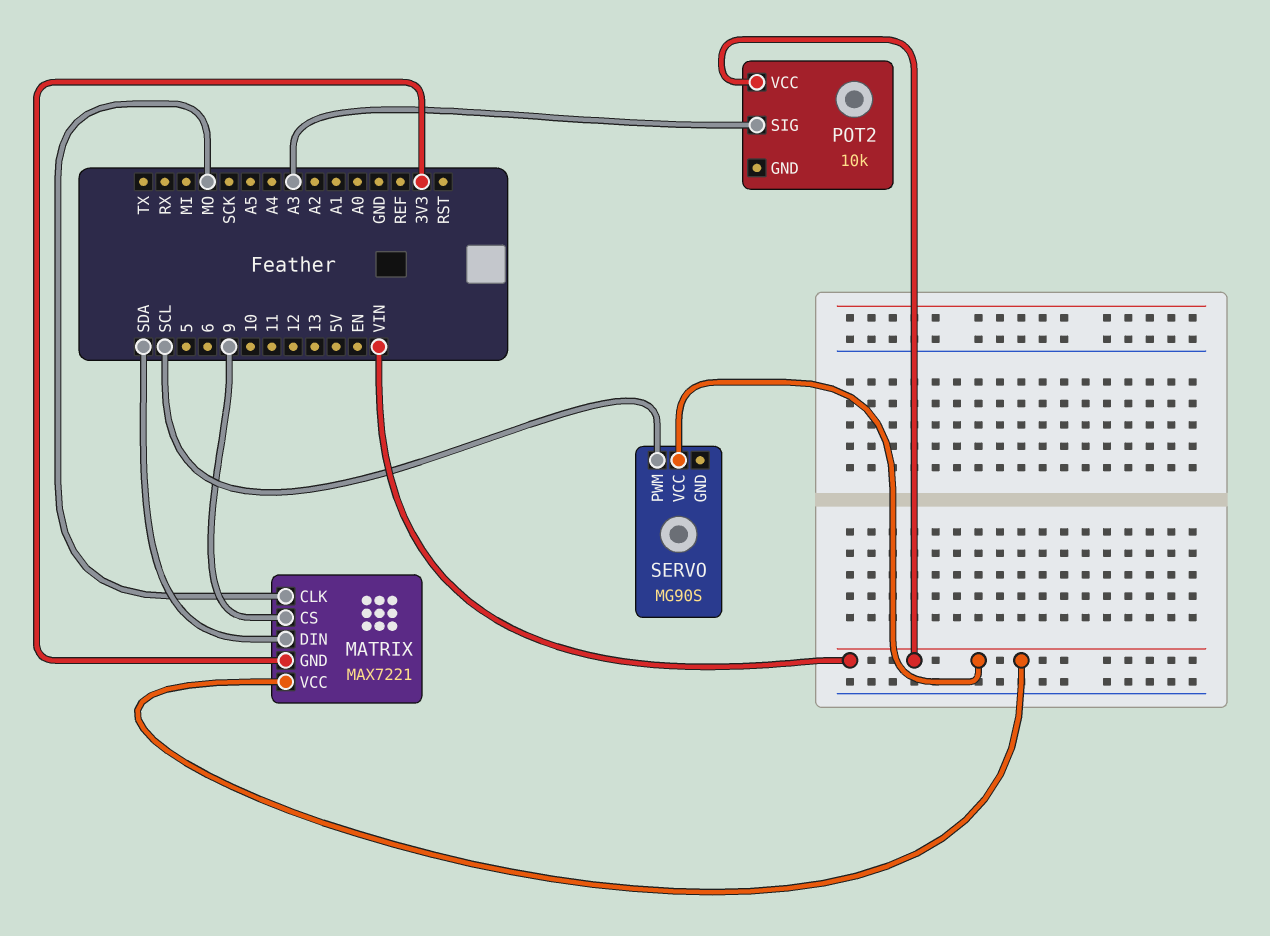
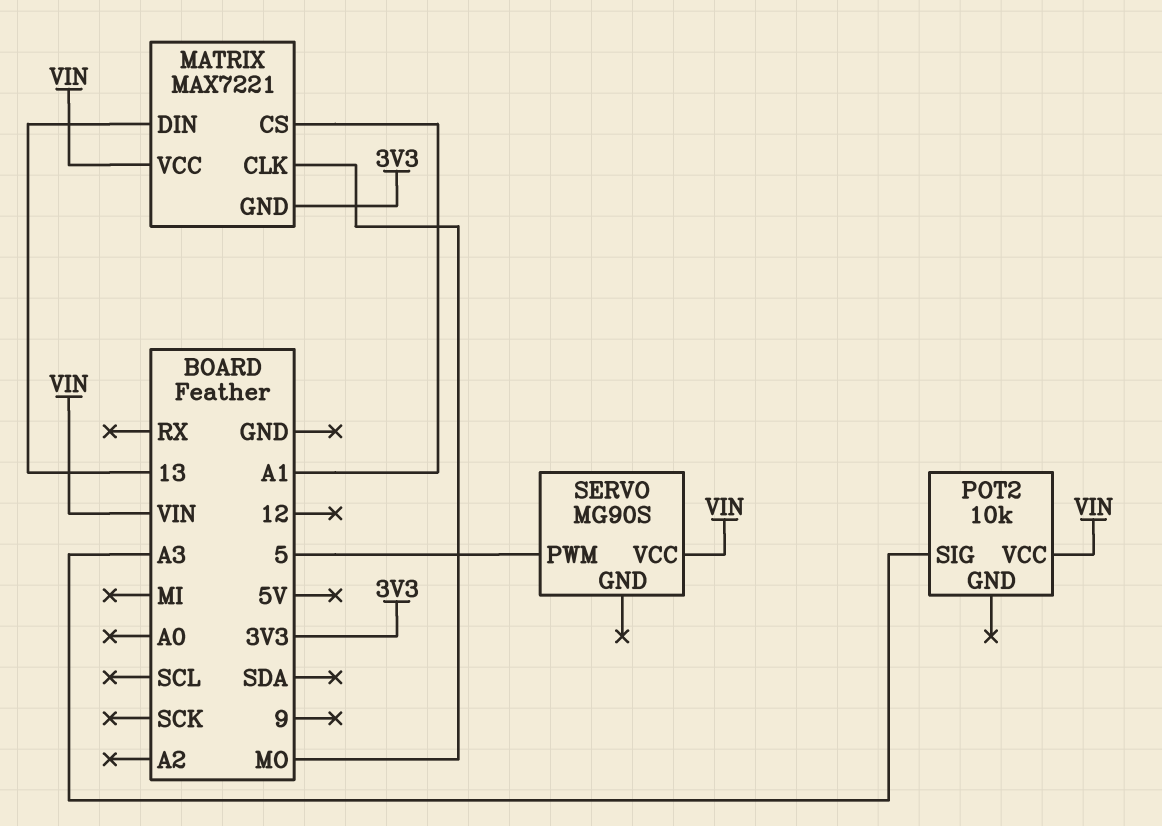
MATRIX pin CS: 9 -> A1
MATRIX pin DIN: SDA -> 13
SERVO pin PWM: SCL -> 5

